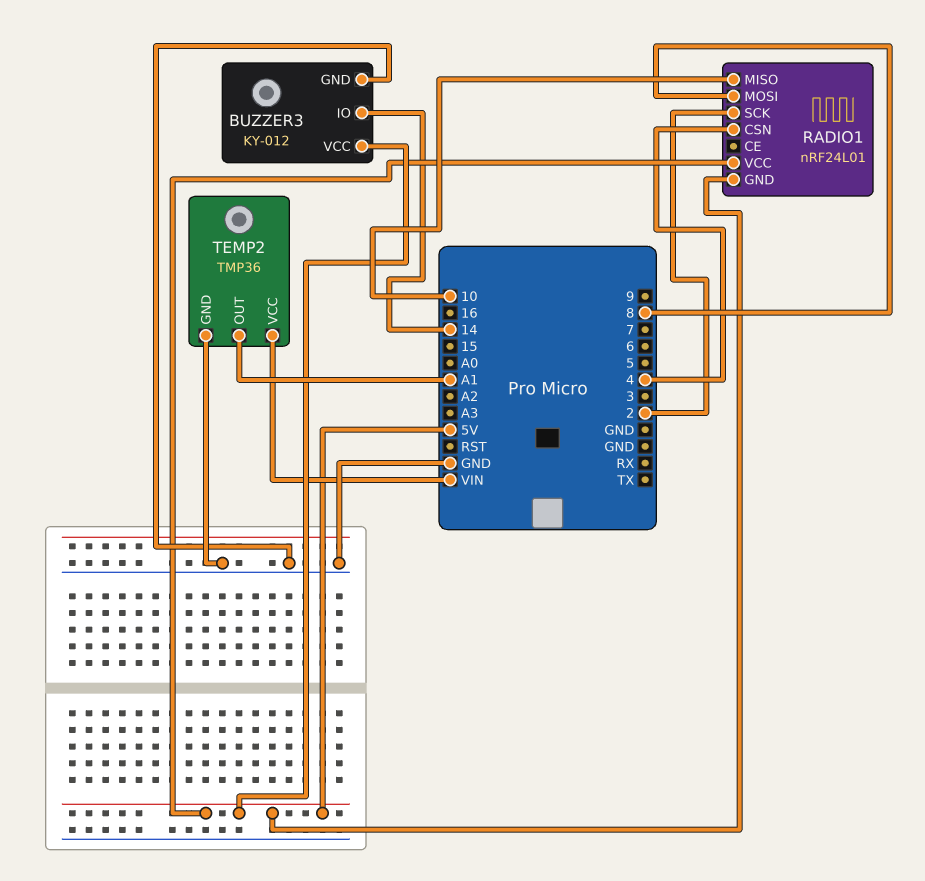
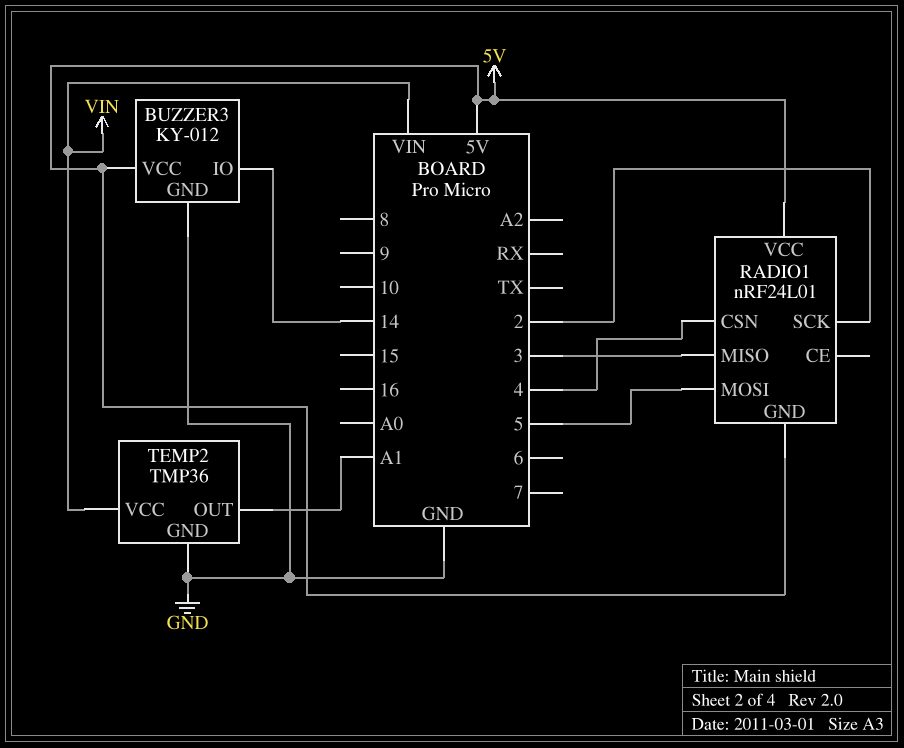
RADIO1 pin MISO: 10 -> 3
RADIO1 pin MOSI: 8 -> 5

